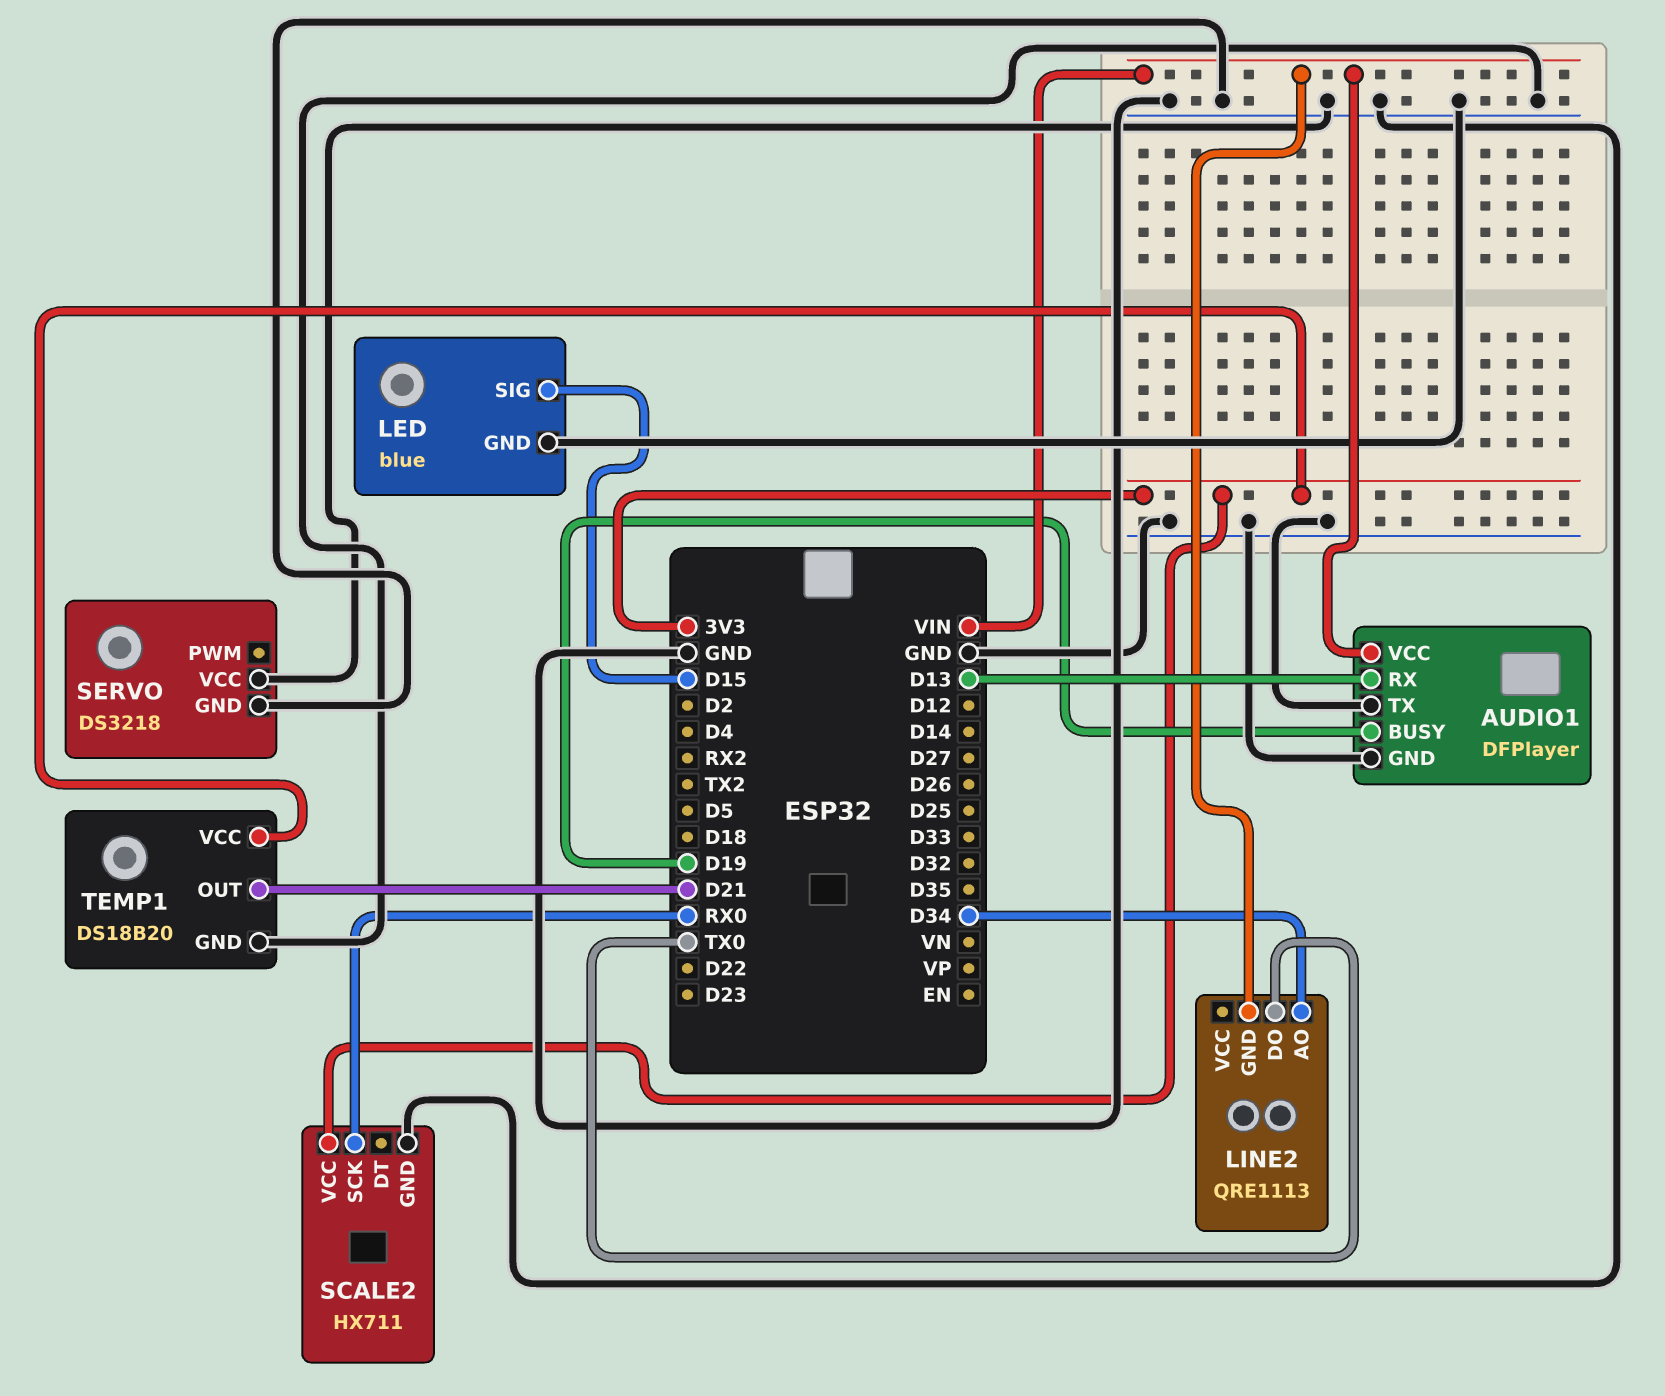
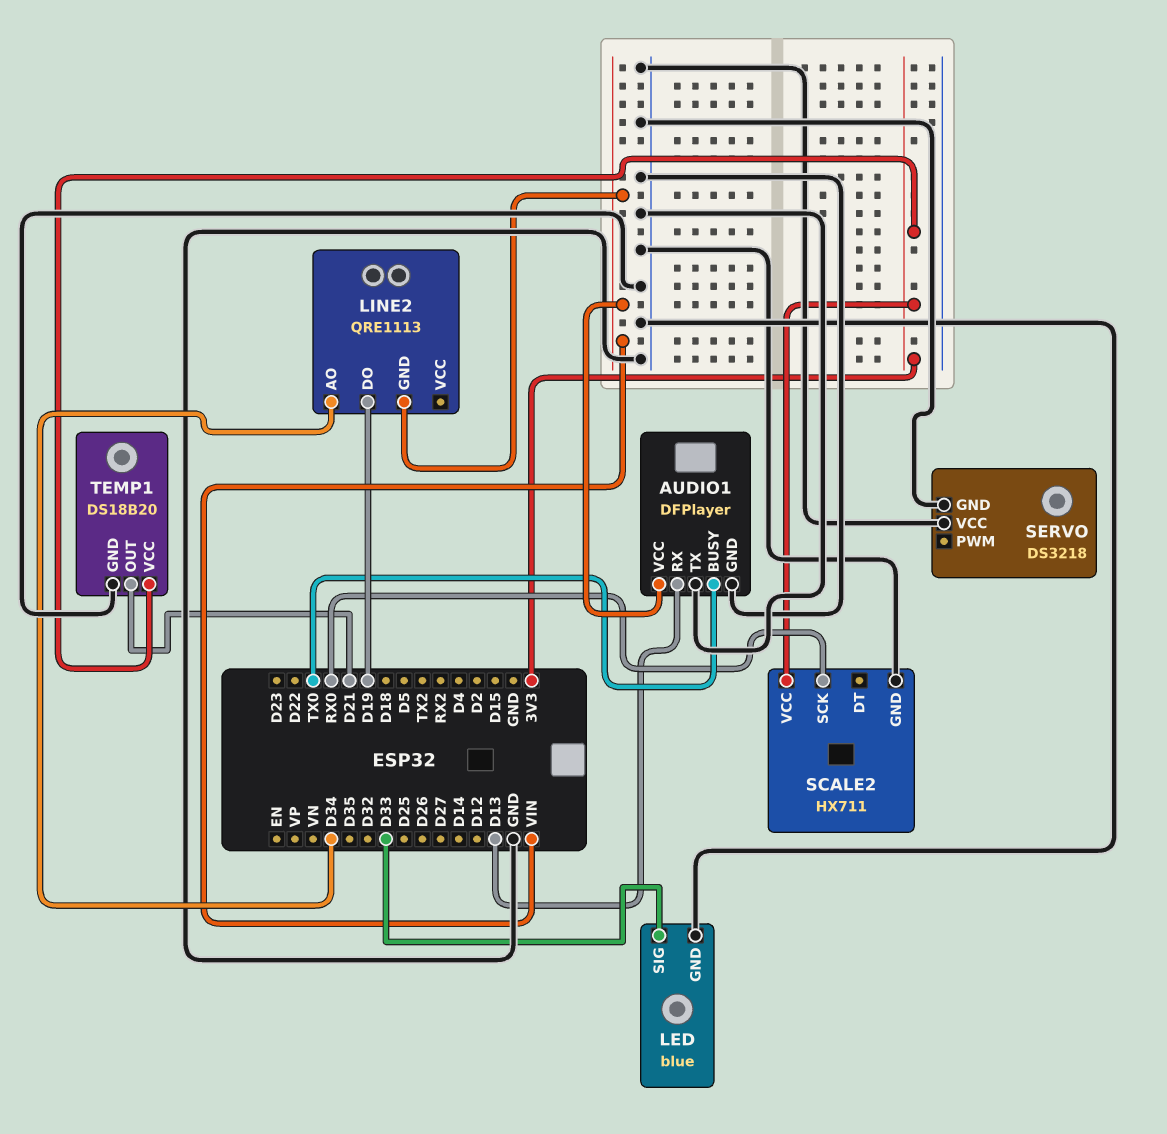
AUDIO1 pin BUSY: D19 -> TX0
LED pin SIG: D15 -> D33
LINE2 pin DO: TX0 -> D19

